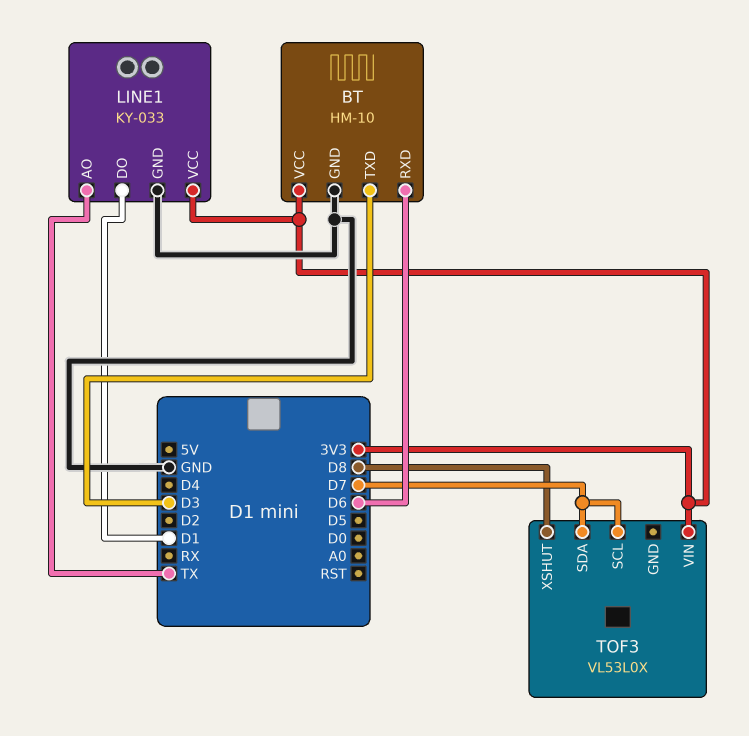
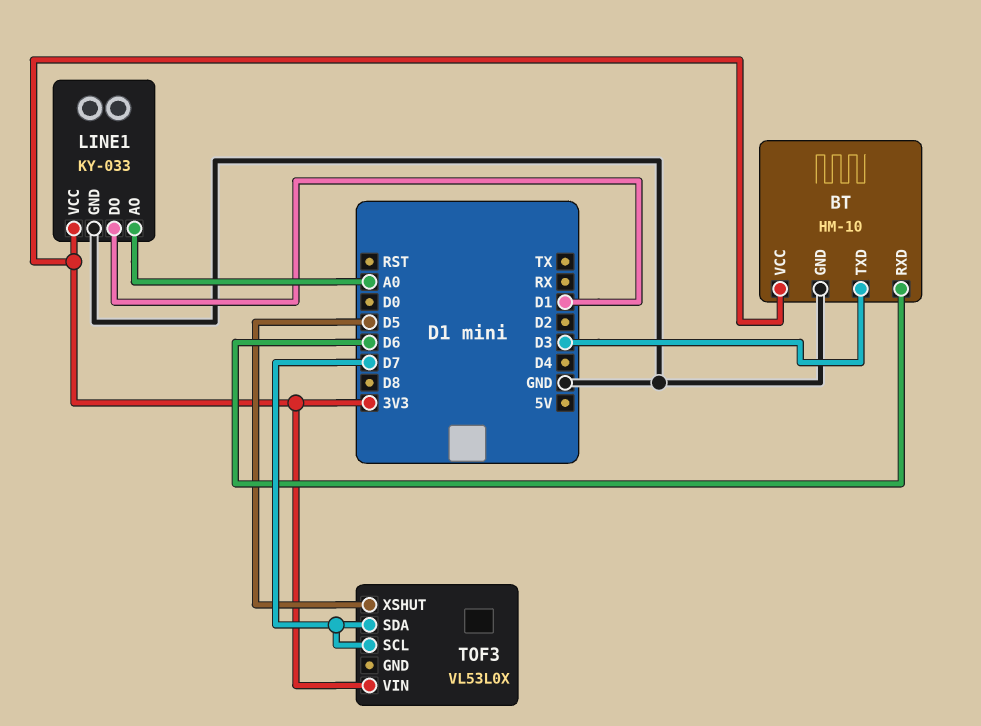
LINE1 pin AO: TX -> A0
TOF3 pin XSHUT: D8 -> D5

